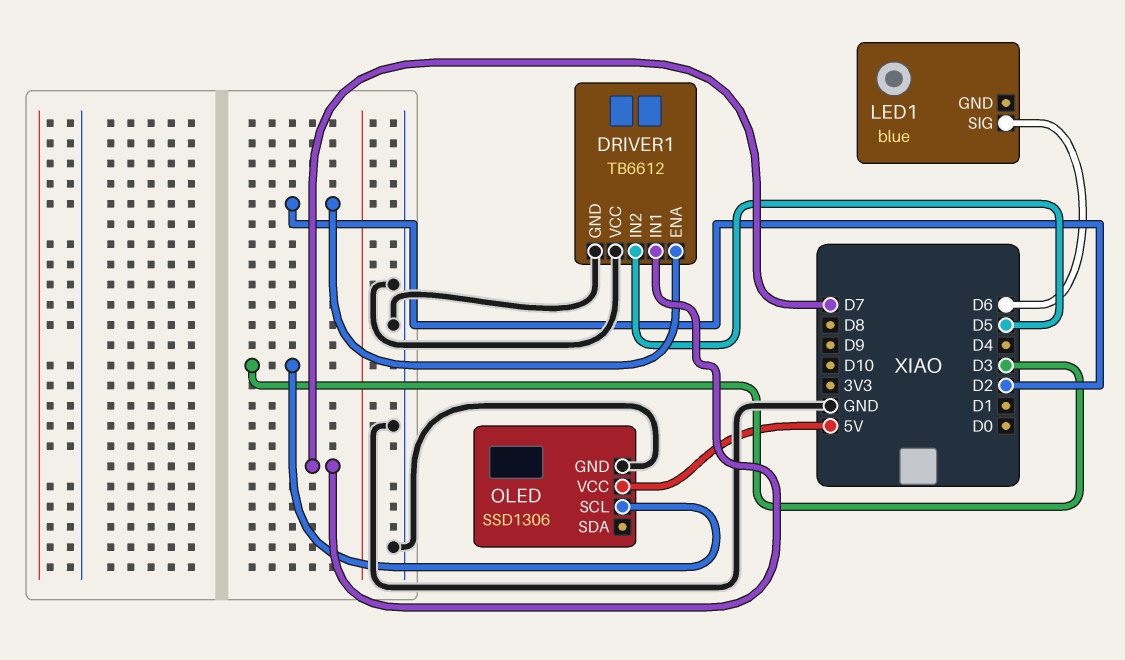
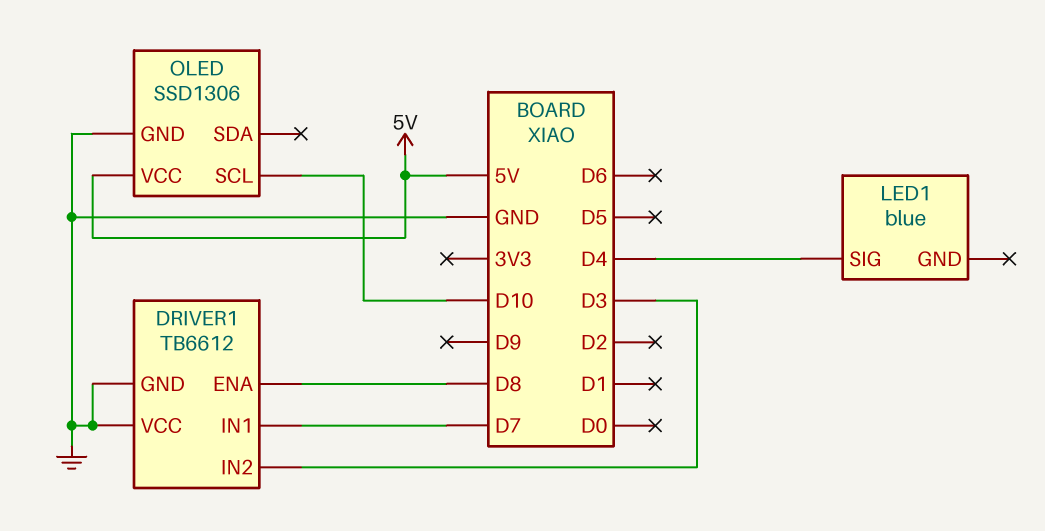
DRIVER1 pin ENA: D2 -> D8
DRIVER1 pin IN2: D5 -> D3
LED1 pin SIG: D6 -> D4
OLED pin SCL: D3 -> D10

